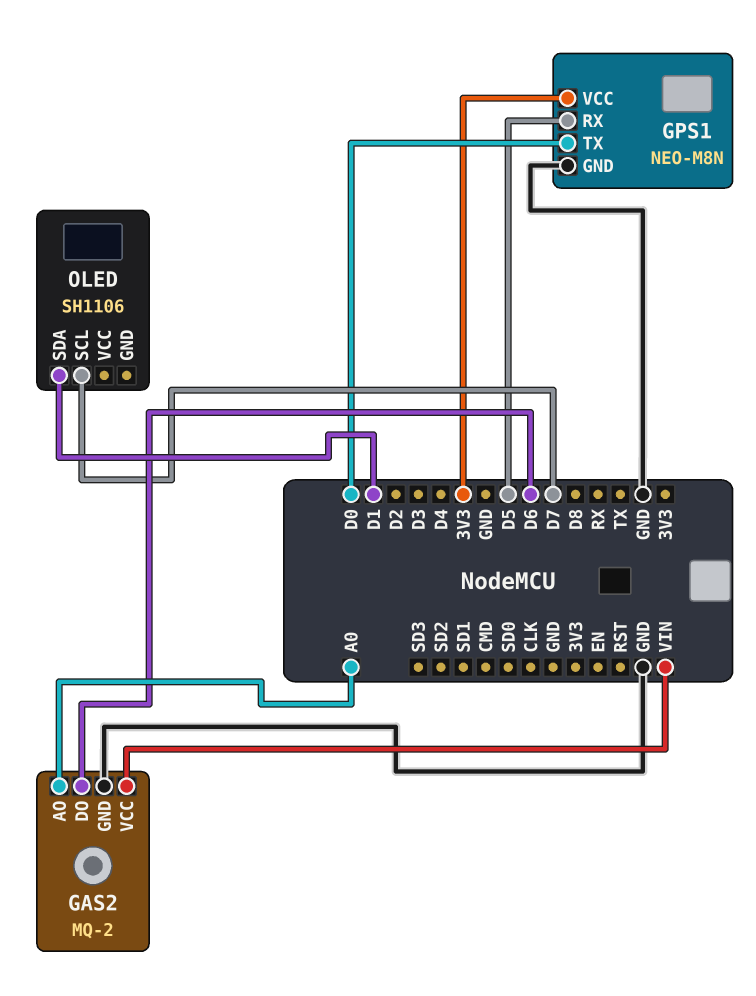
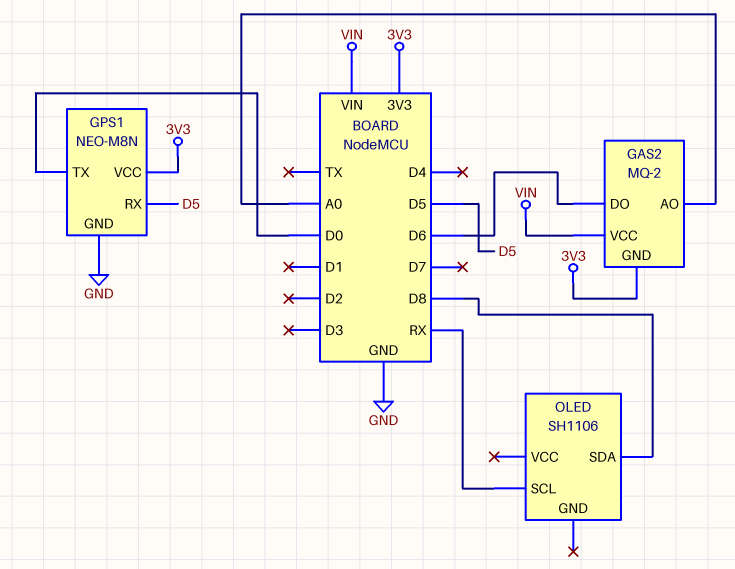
GAS2 pin GND: GND -> 3V3
OLED pin SCL: D7 -> RX
OLED pin SDA: D1 -> D8

